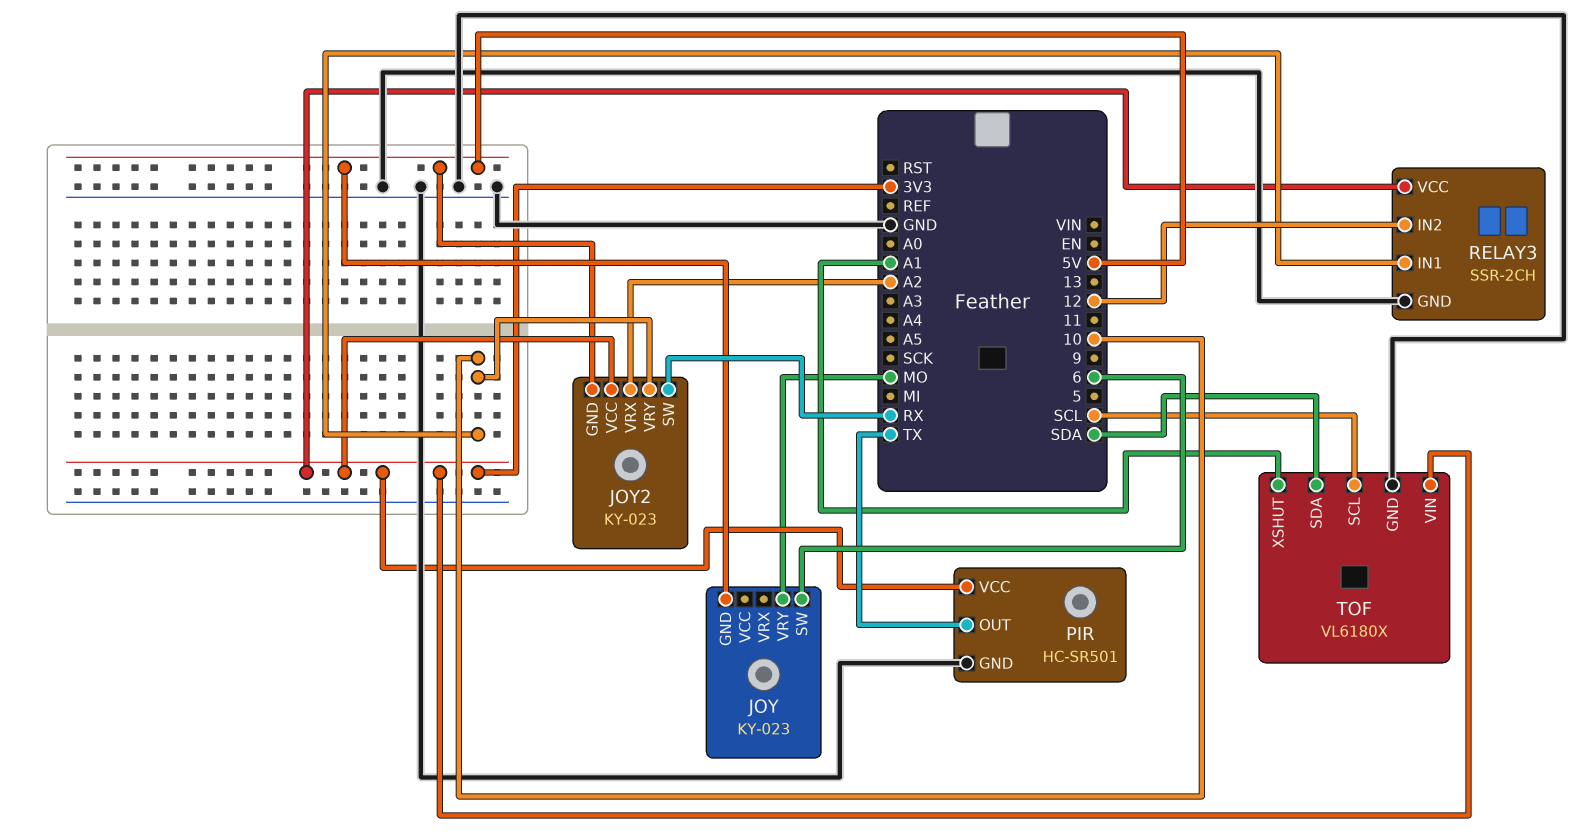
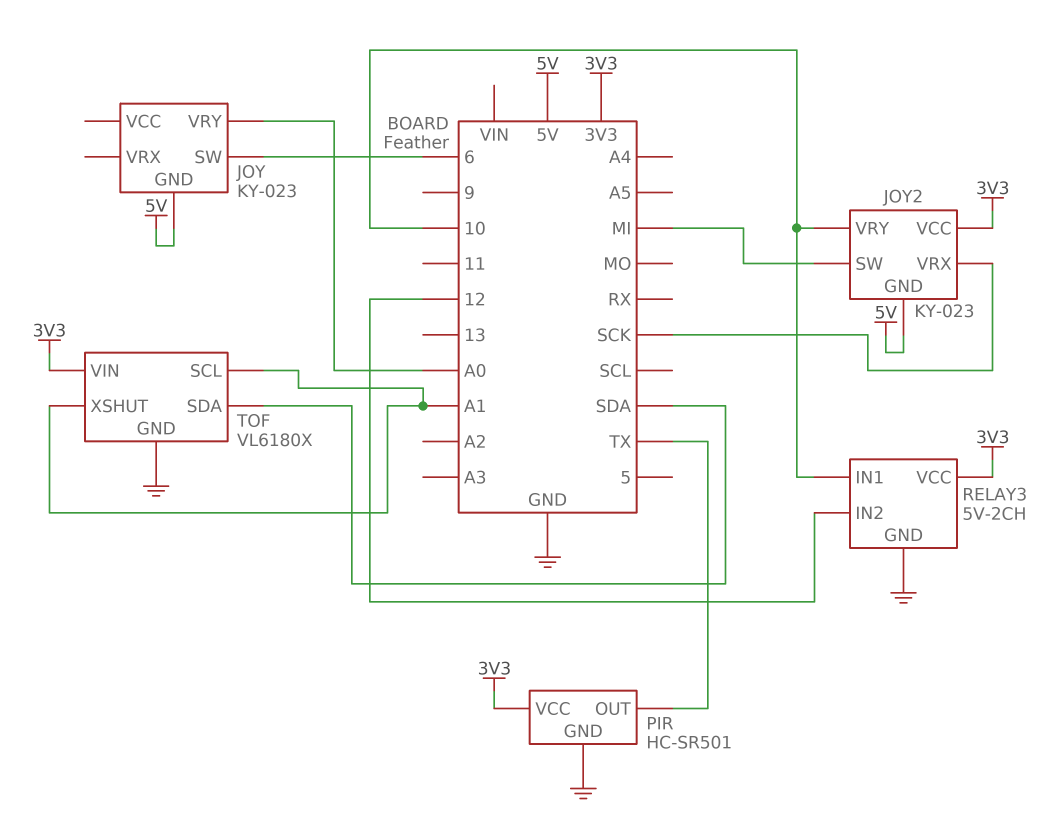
JOY pin VRY: MO -> A0
JOY2 pin SW: RX -> MI
JOY2 pin VRX: A2 -> SCK
RELAY3: SSR-2CH -> 5V-2CH
TOF pin SCL: SCL -> A1

